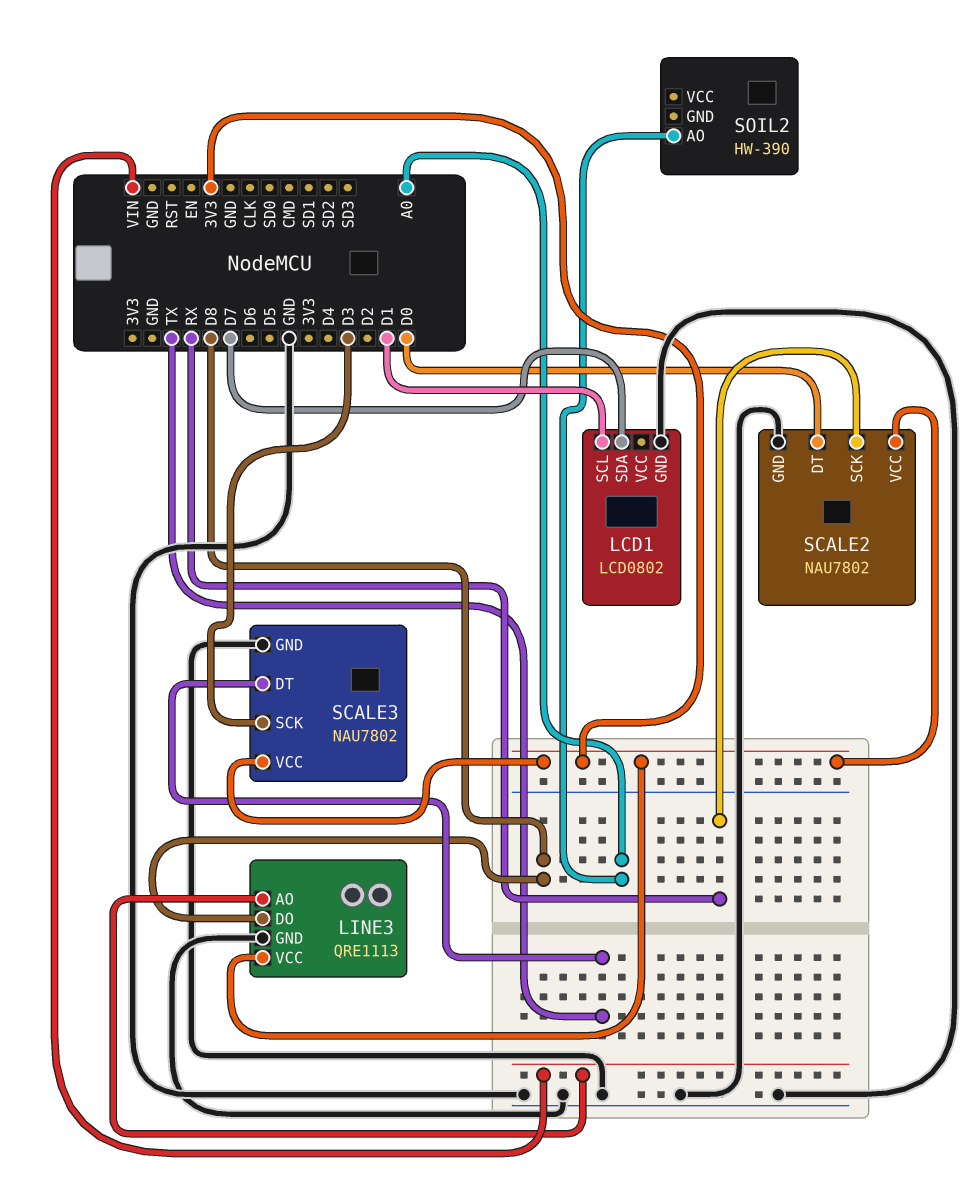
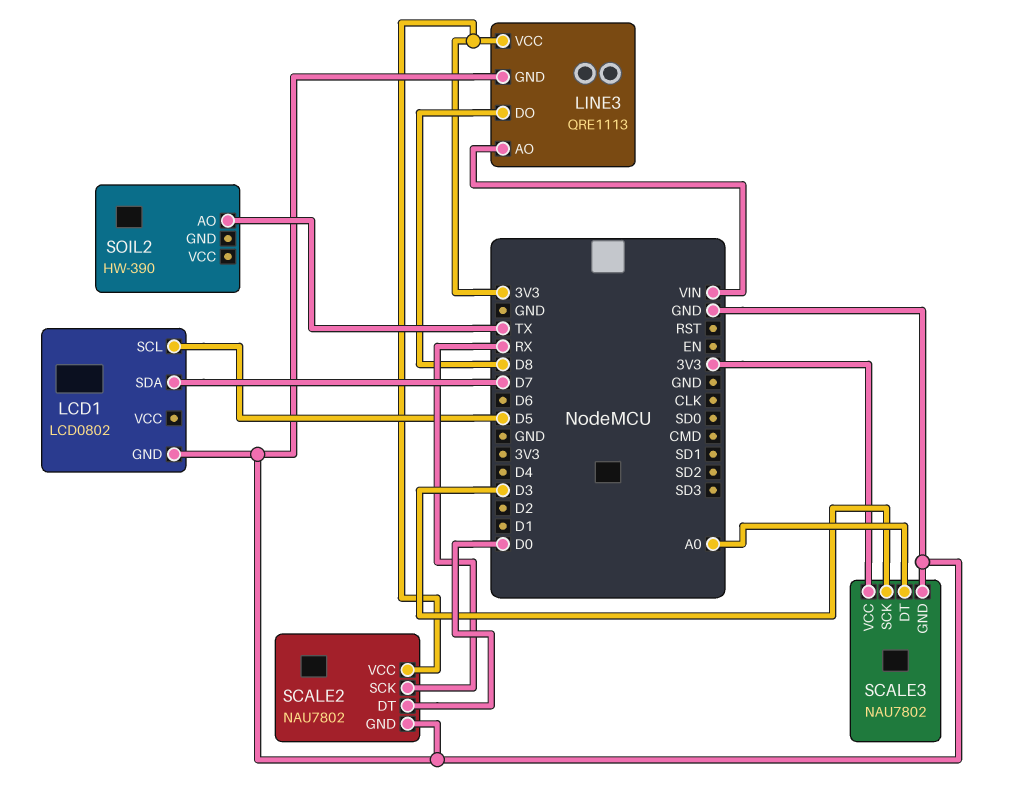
LCD1 pin SCL: D1 -> D5
SCALE3 pin DT: TX -> A0
SOIL2 pin AO: A0 -> TX

